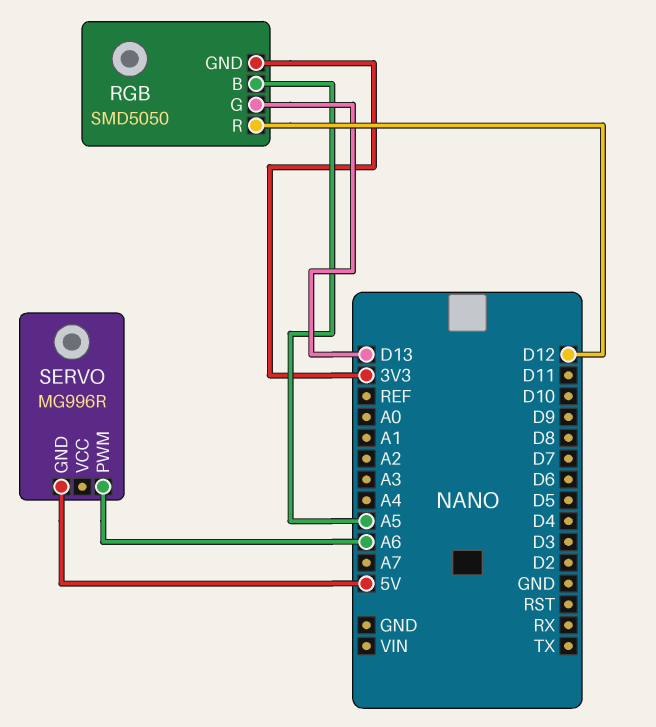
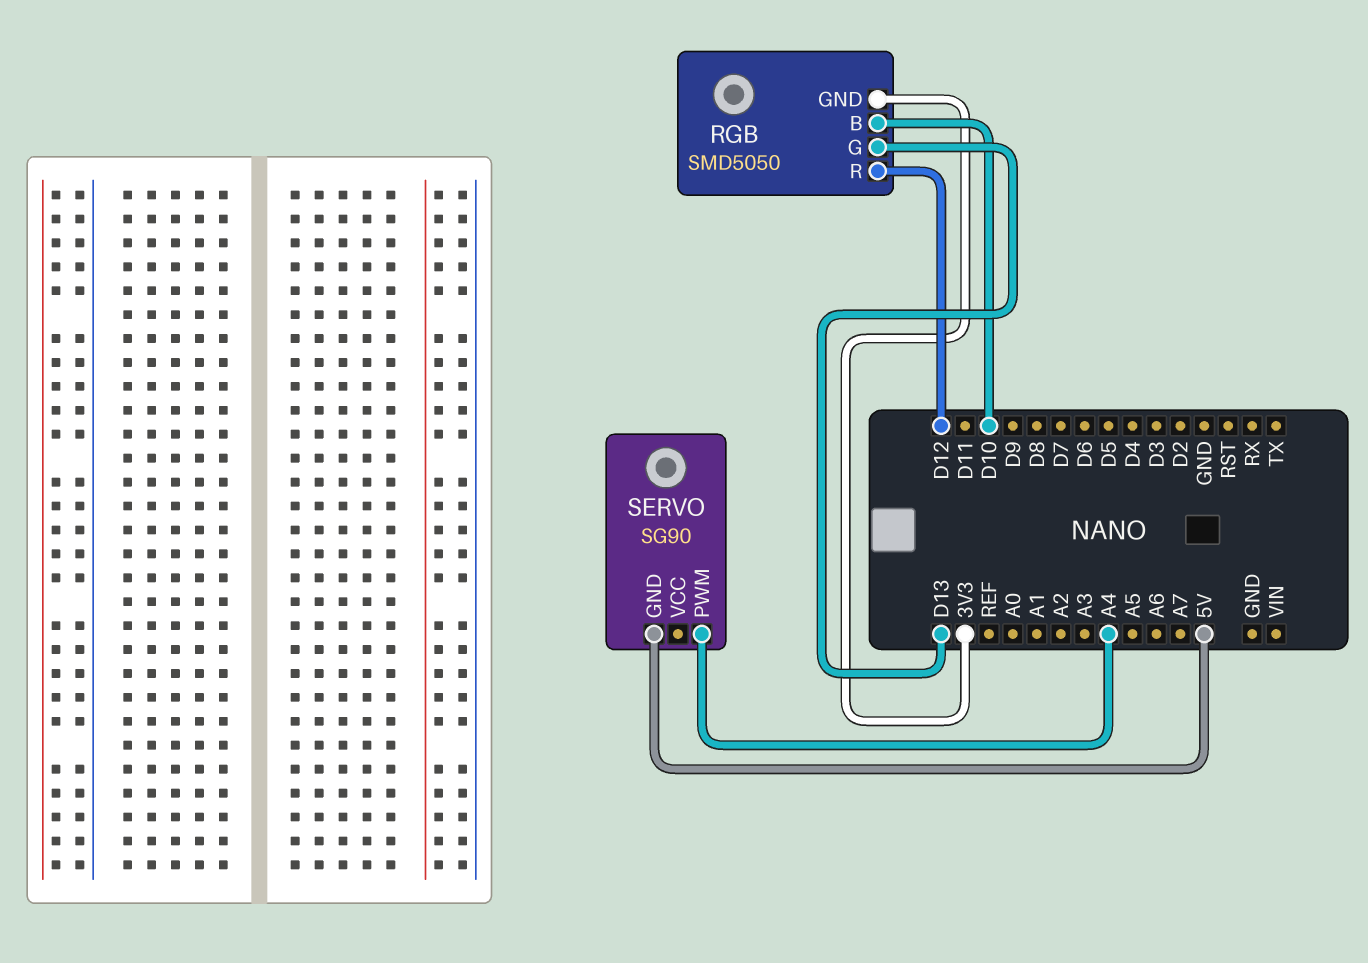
RGB pin B: A5 -> D10
SERVO: MG996R -> SG90
SERVO pin PWM: A6 -> A4

